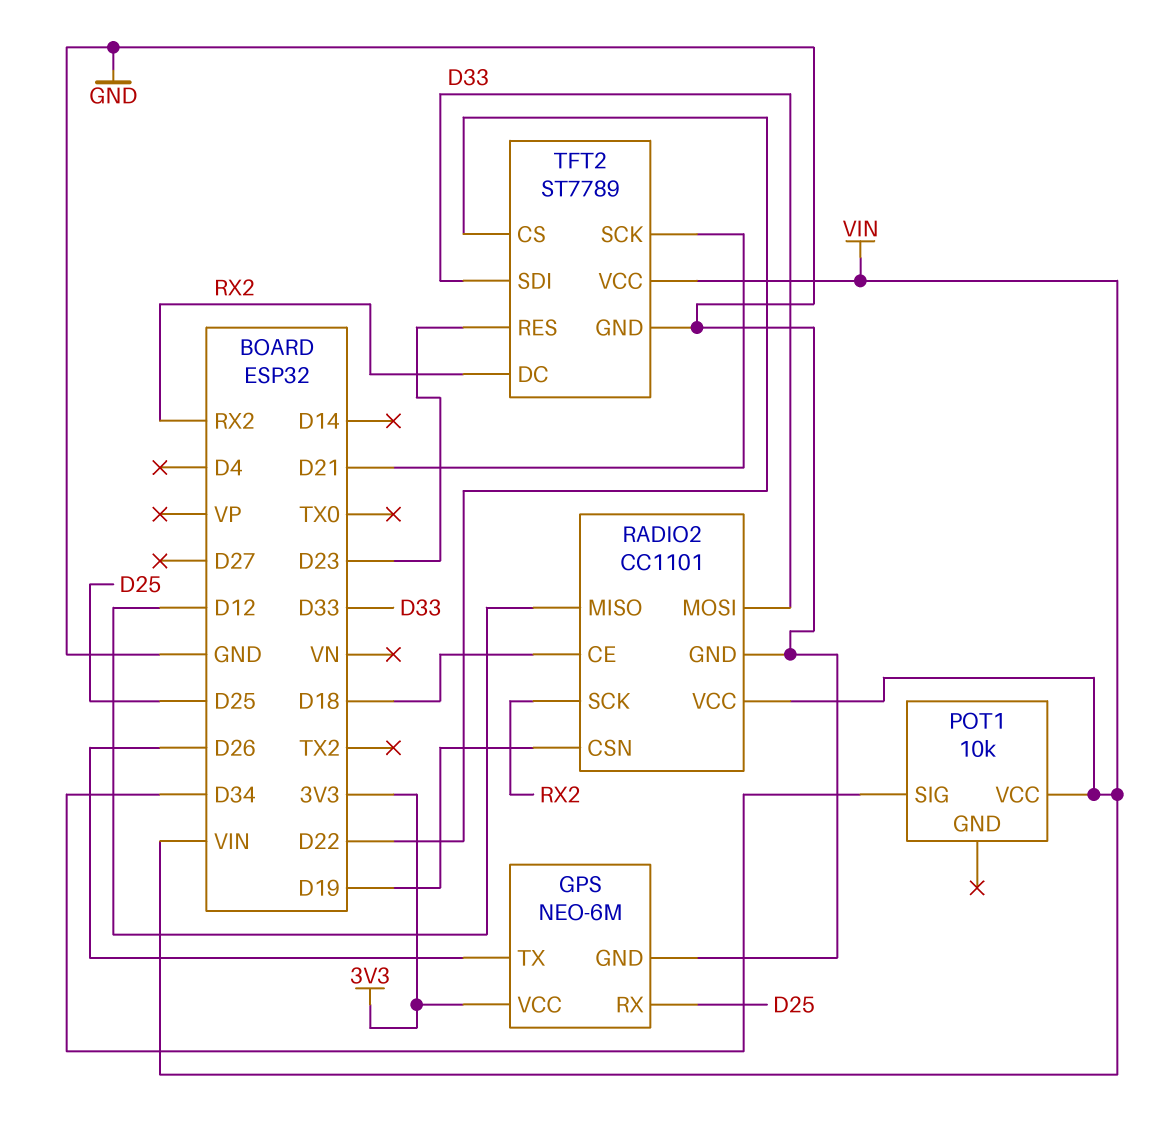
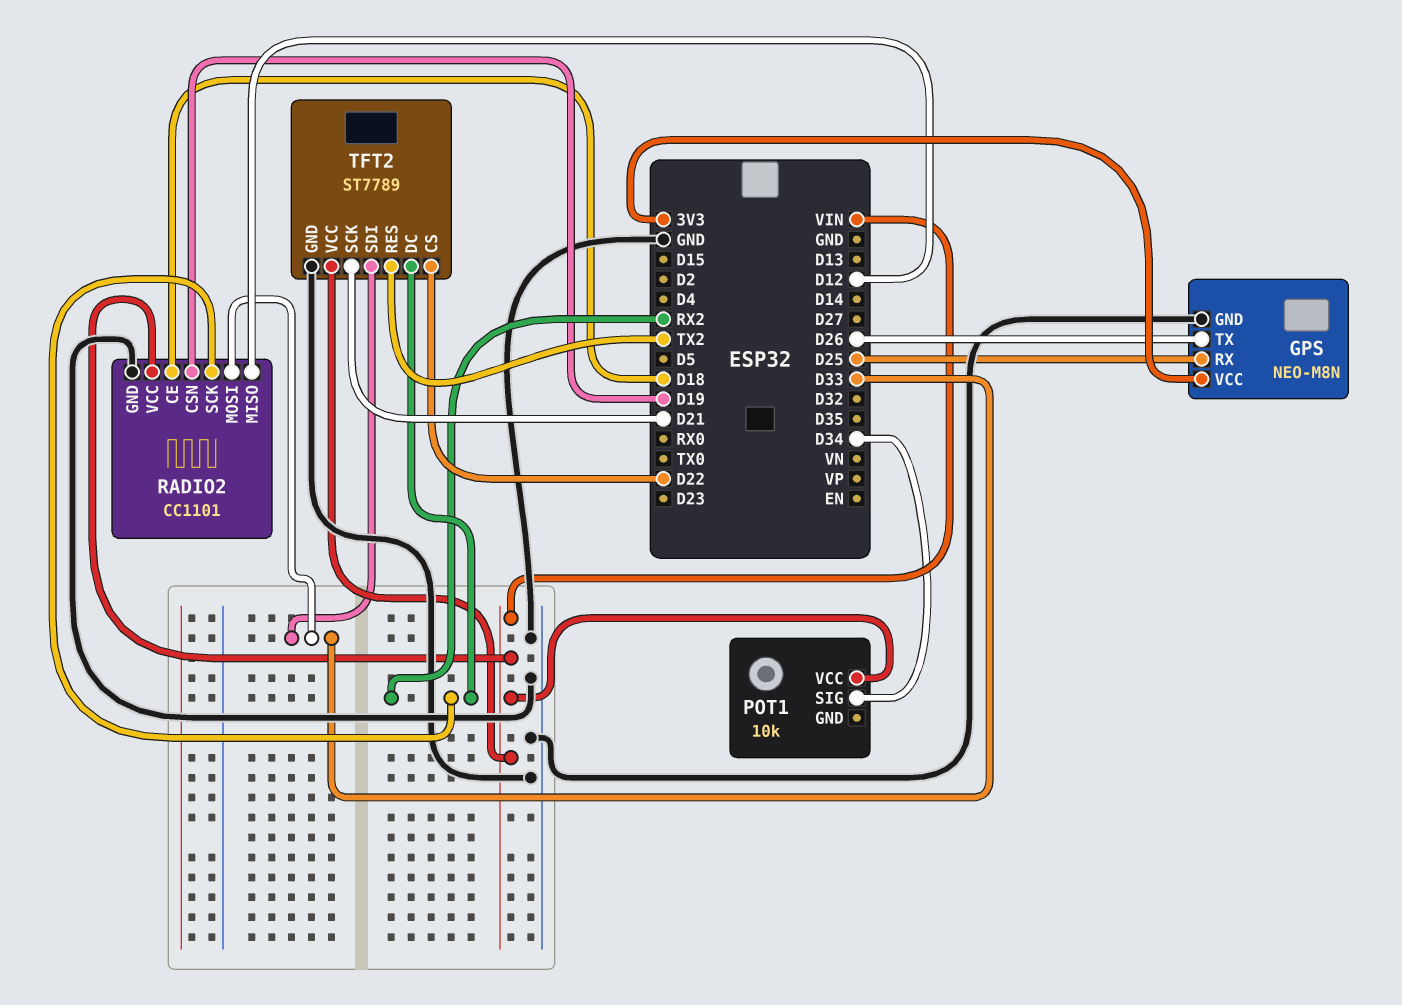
GPS: NEO-6M -> NEO-M8N
TFT2 pin RES: D23 -> TX2

